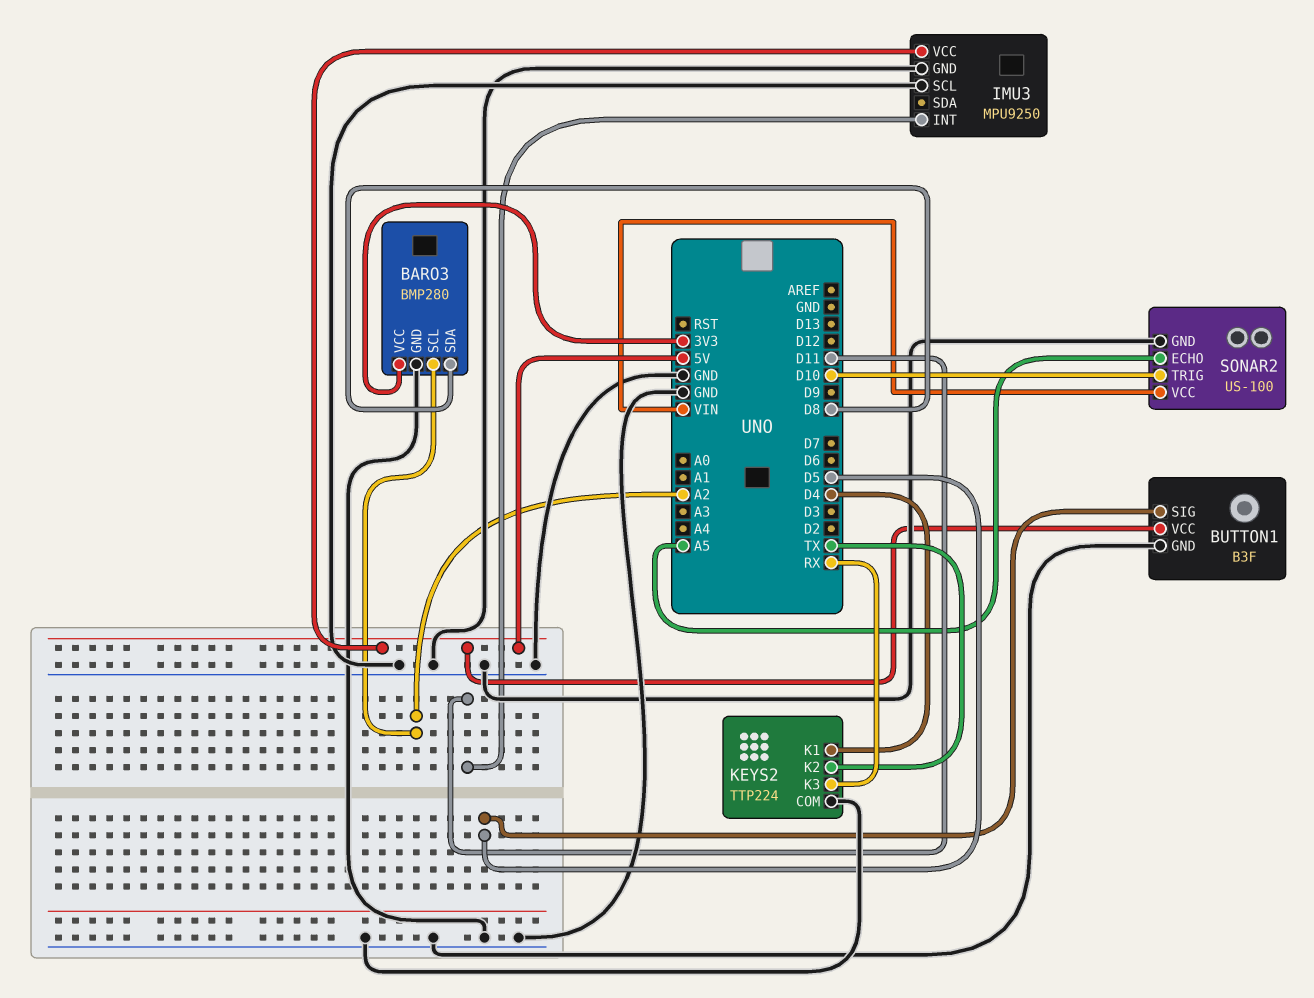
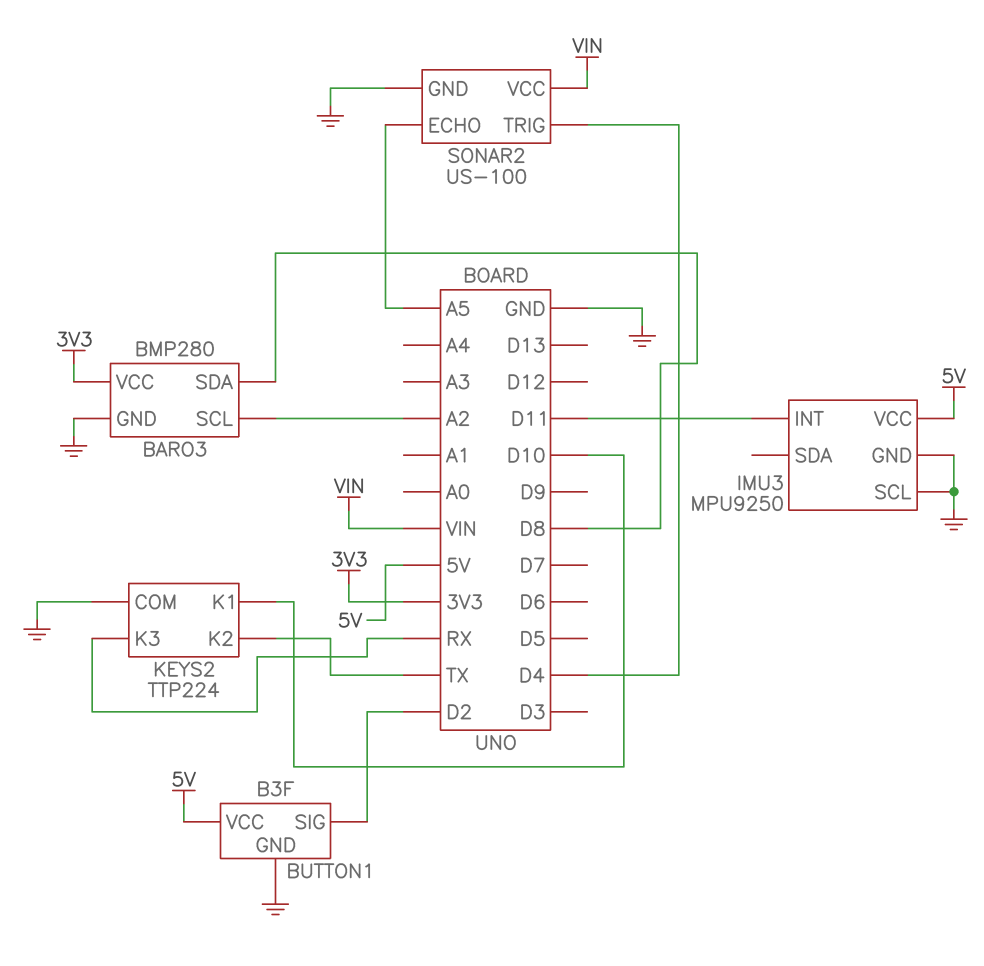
BUTTON1 pin SIG: D5 -> D2
KEYS2 pin K1: D4 -> D10
SONAR2 pin TRIG: D10 -> D4

